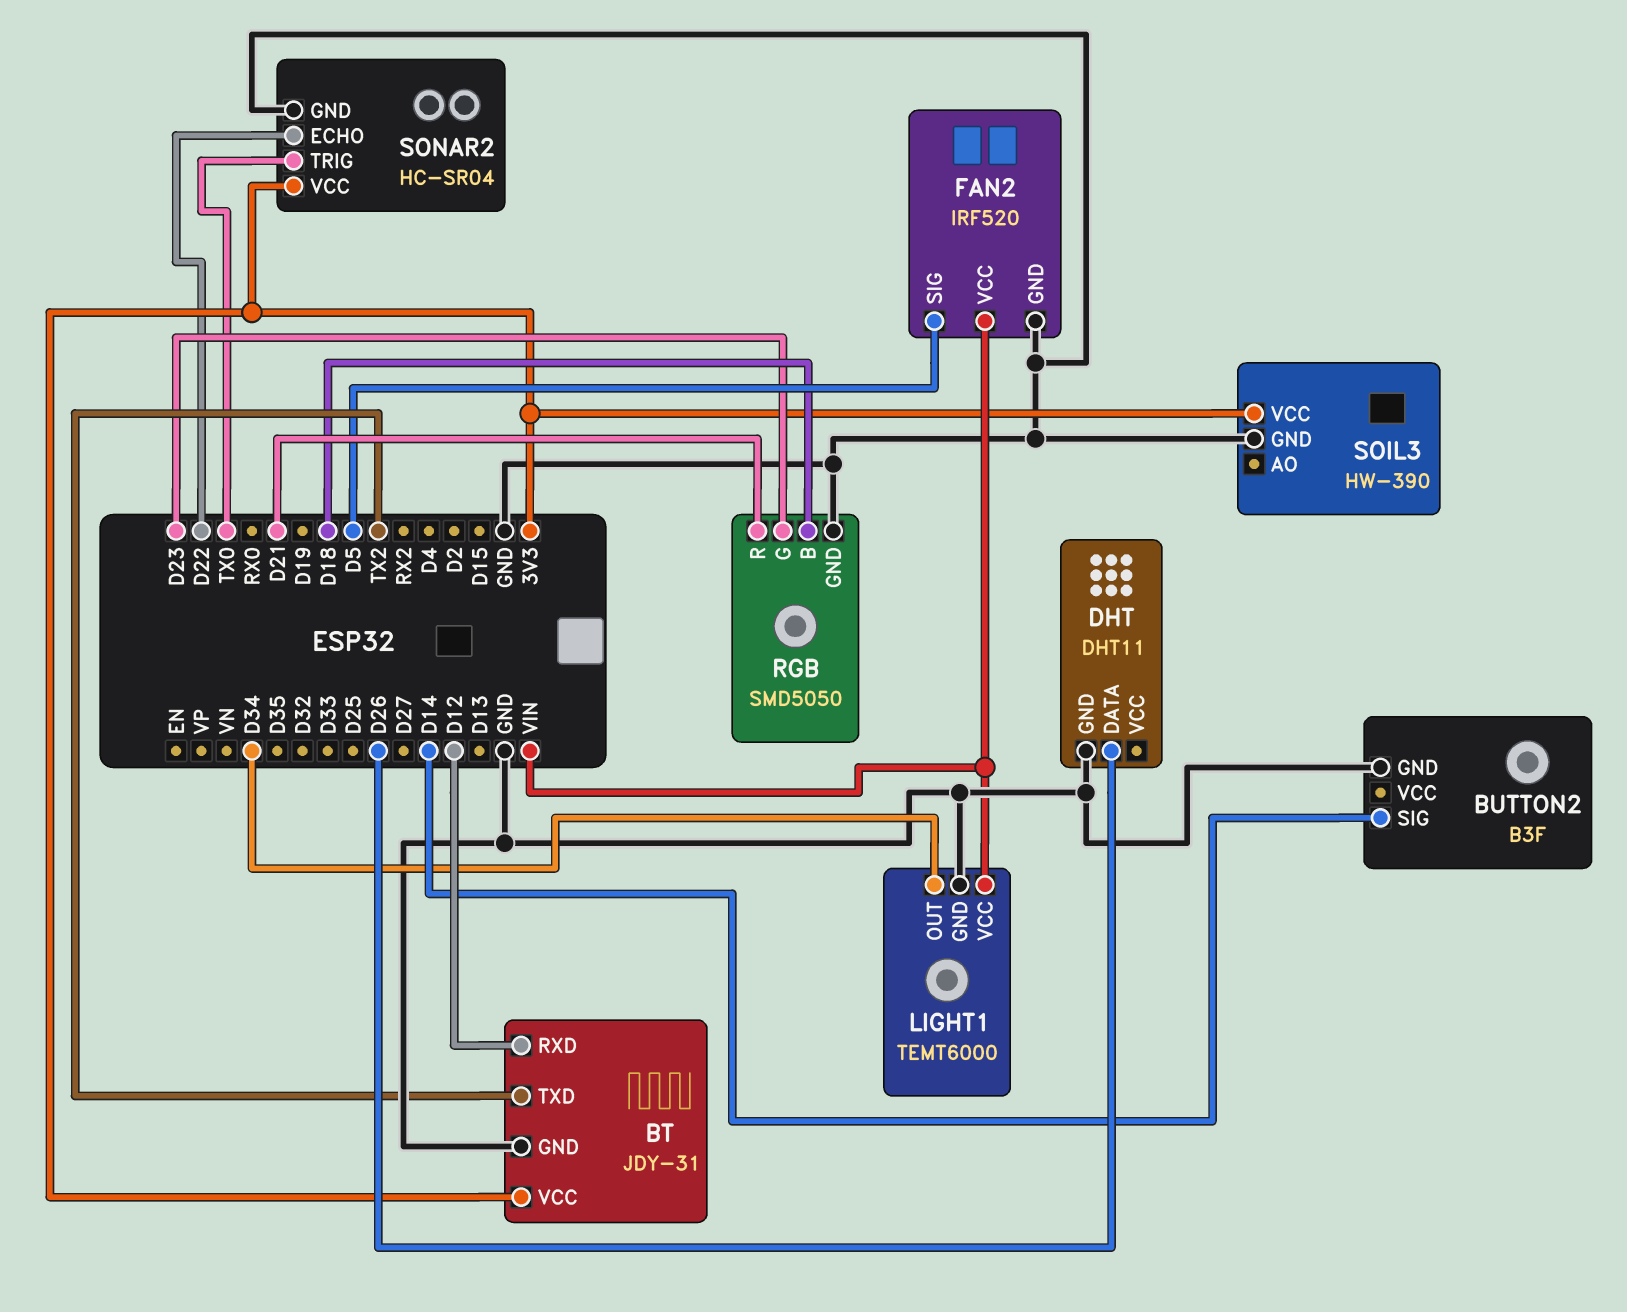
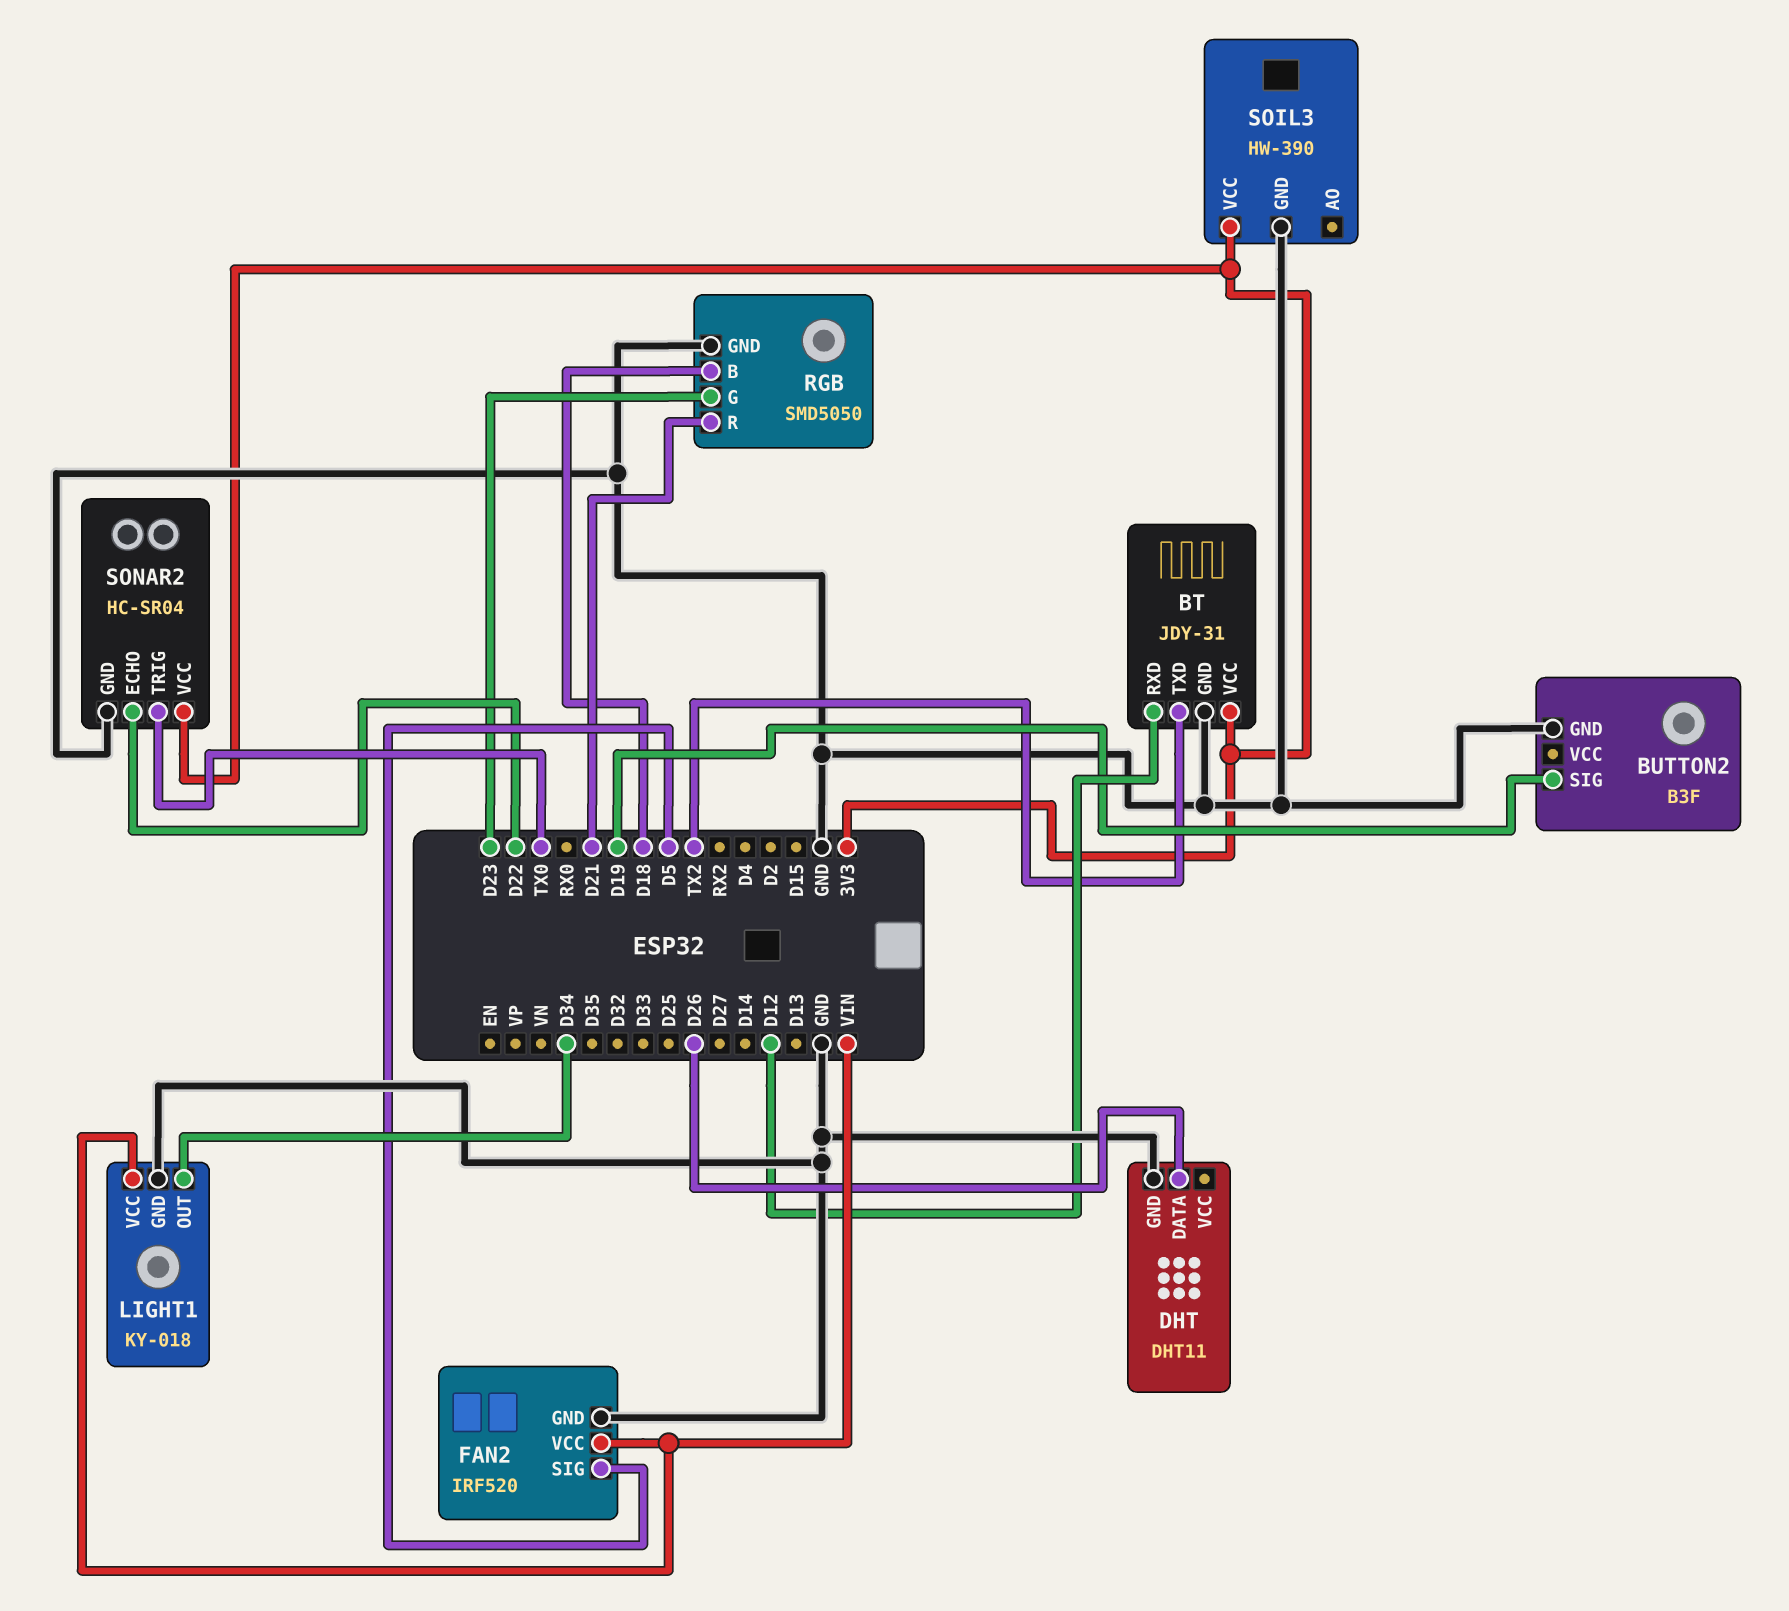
BUTTON2 pin SIG: D14 -> D19
LIGHT1: TEMT6000 -> KY-018

